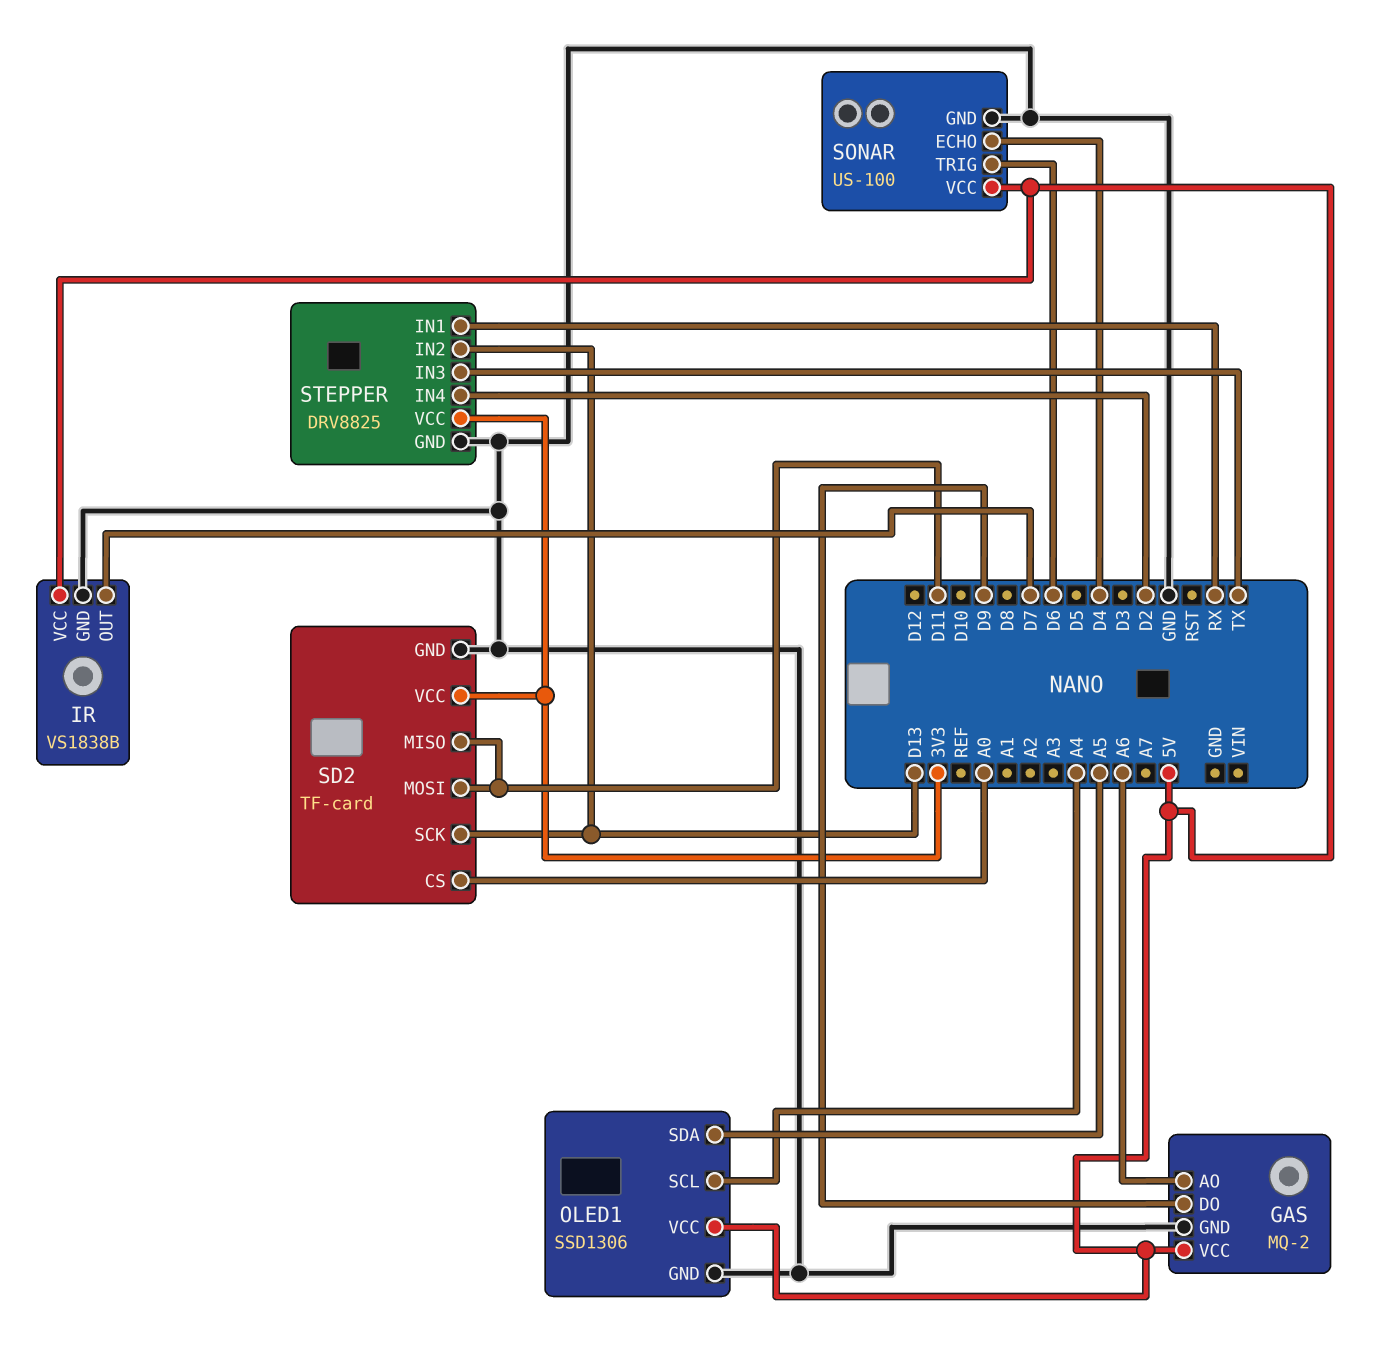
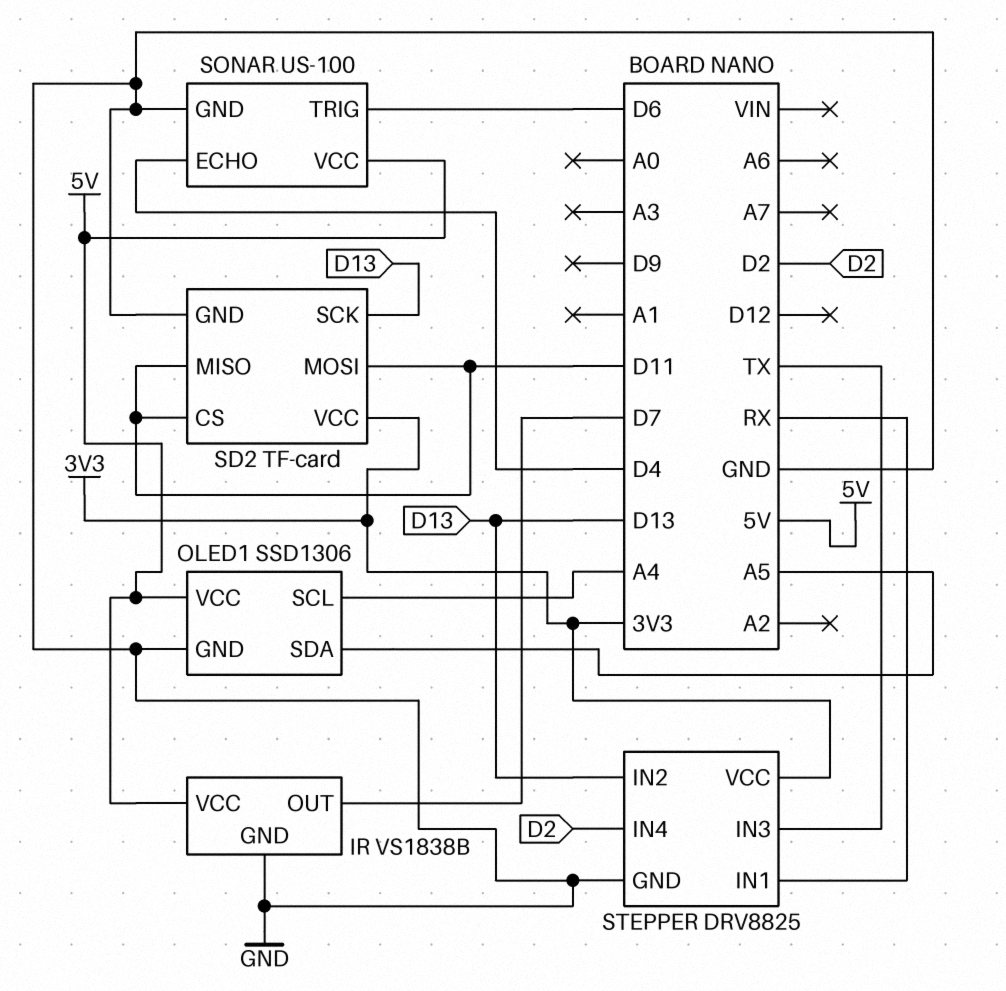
GAS: MQ-2 -> none
GAS pin AO: A6 -> none
GAS pin DO: D9 -> none
GAS pin GND: GND -> none
GAS pin VCC: 5V -> none
SD2 pin CS: A0 -> D11

